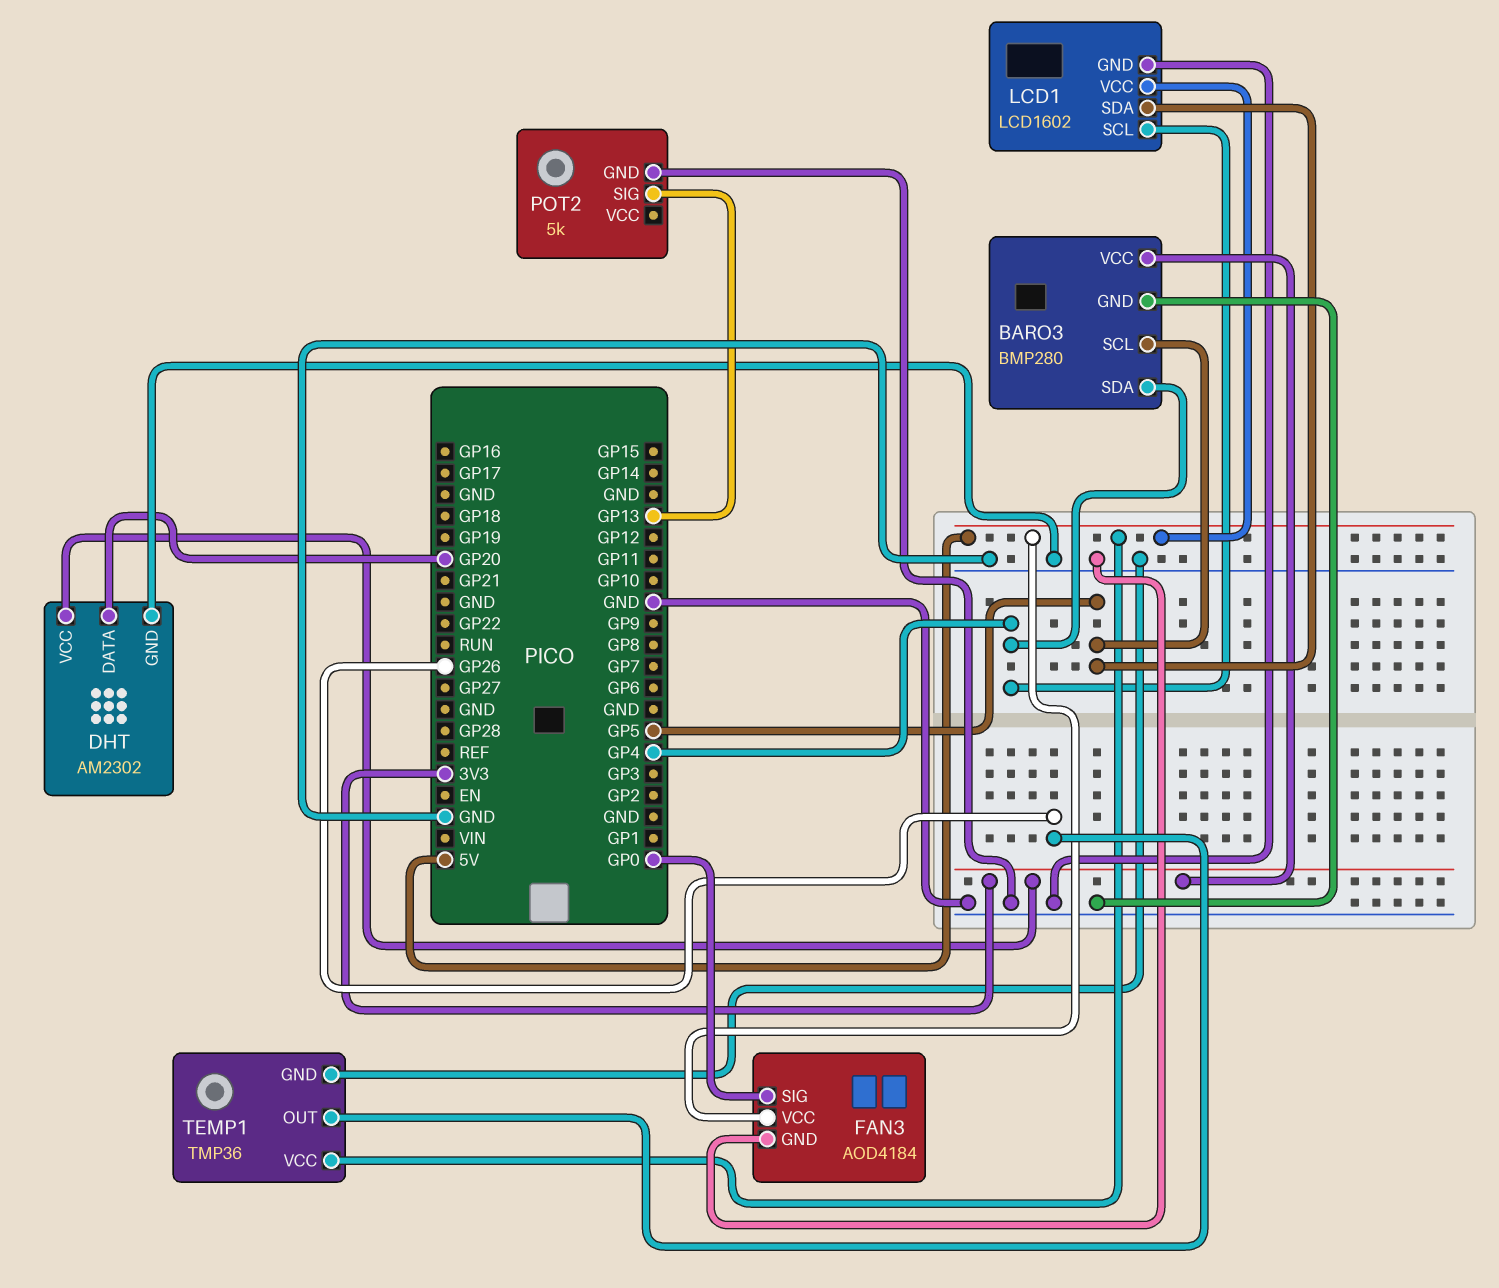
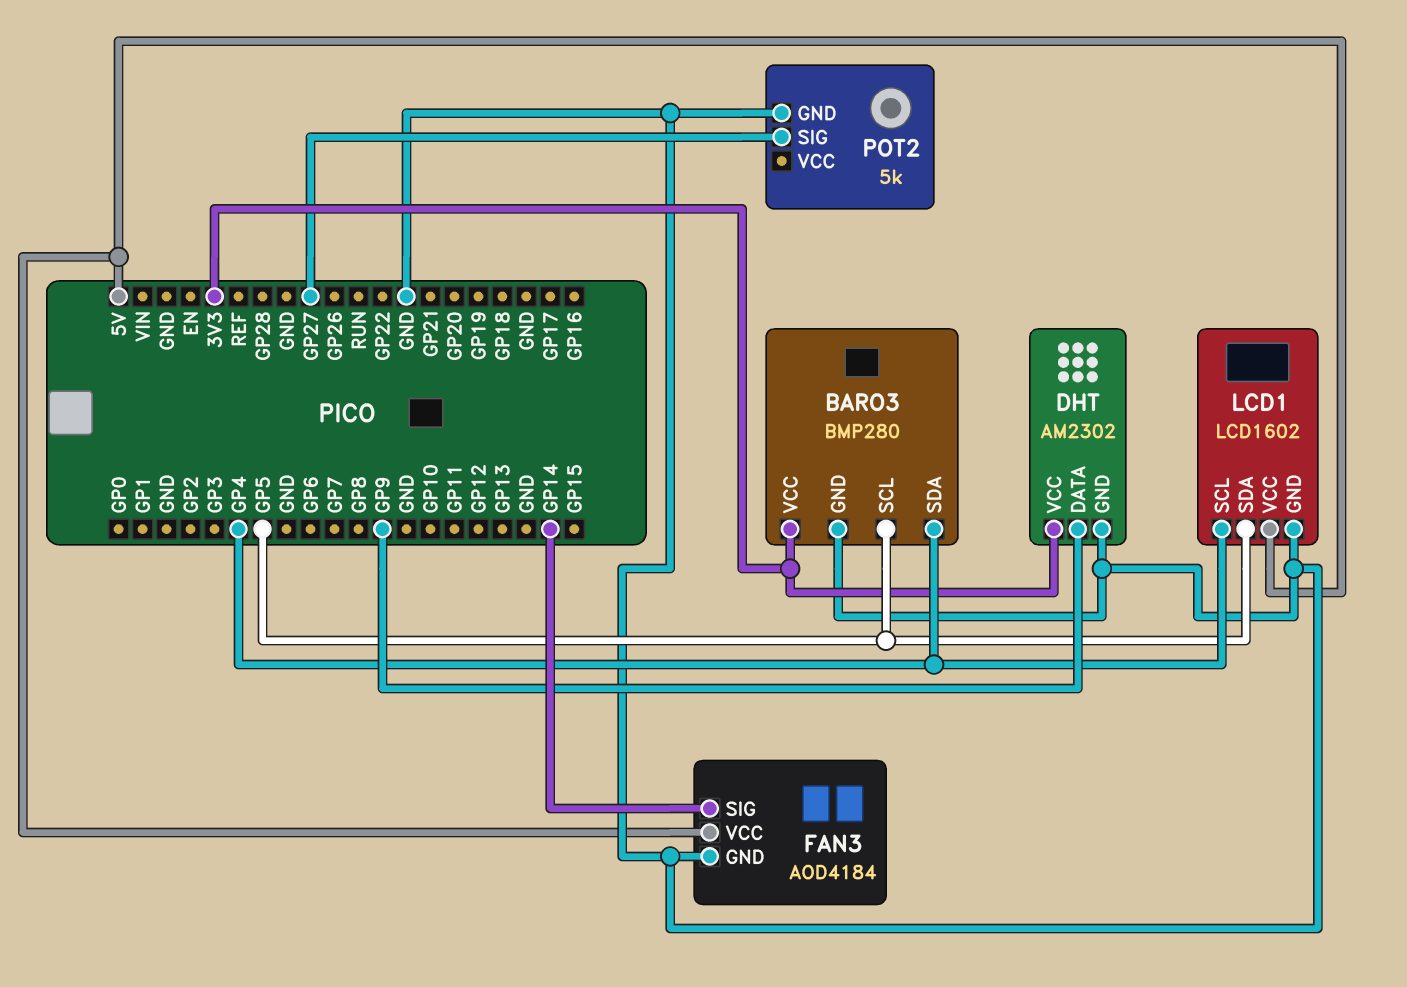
DHT pin DATA: GP20 -> GP9
FAN3 pin SIG: GP0 -> GP14
POT2 pin SIG: GP13 -> GP27
TEMP1: TMP36 -> none
TEMP1 pin GND: GND -> none
TEMP1 pin OUT: GP26 -> none
TEMP1 pin VCC: 5V -> none

